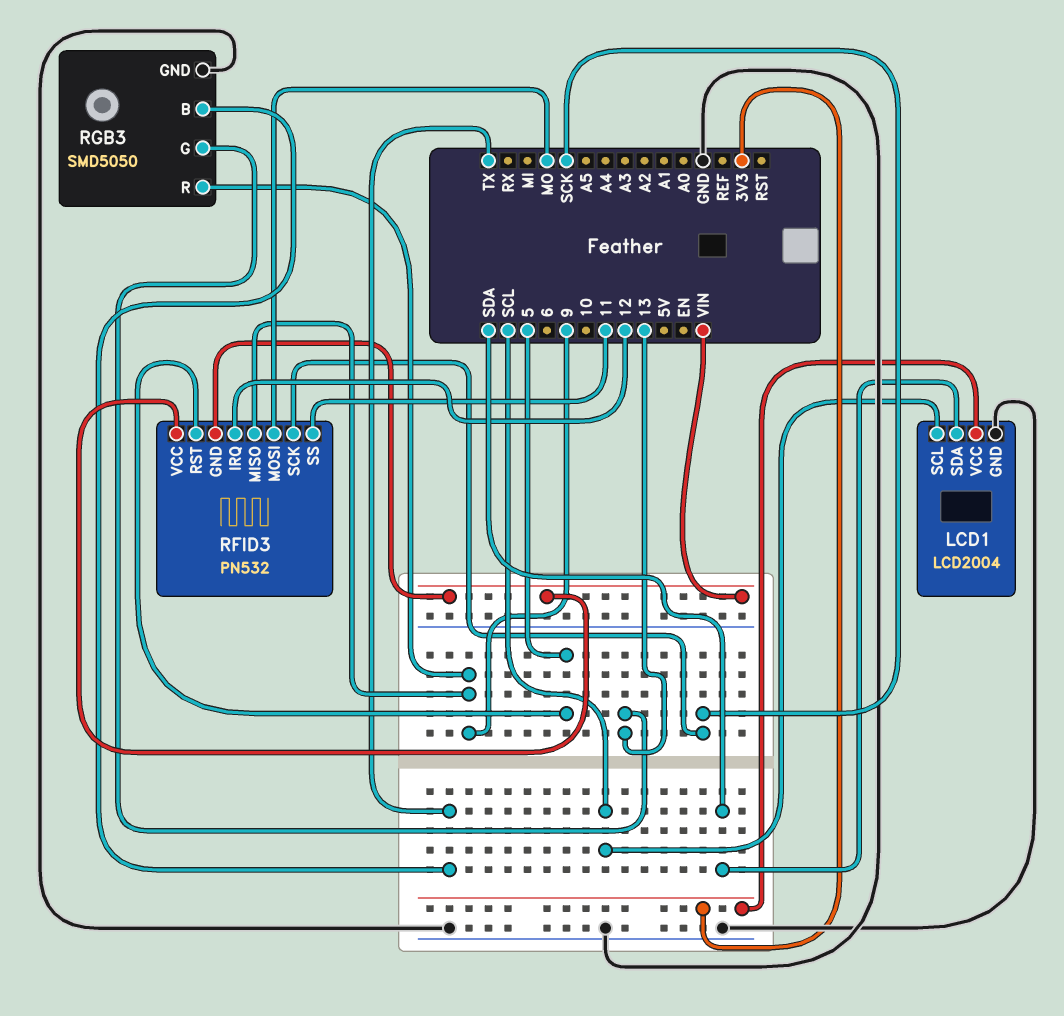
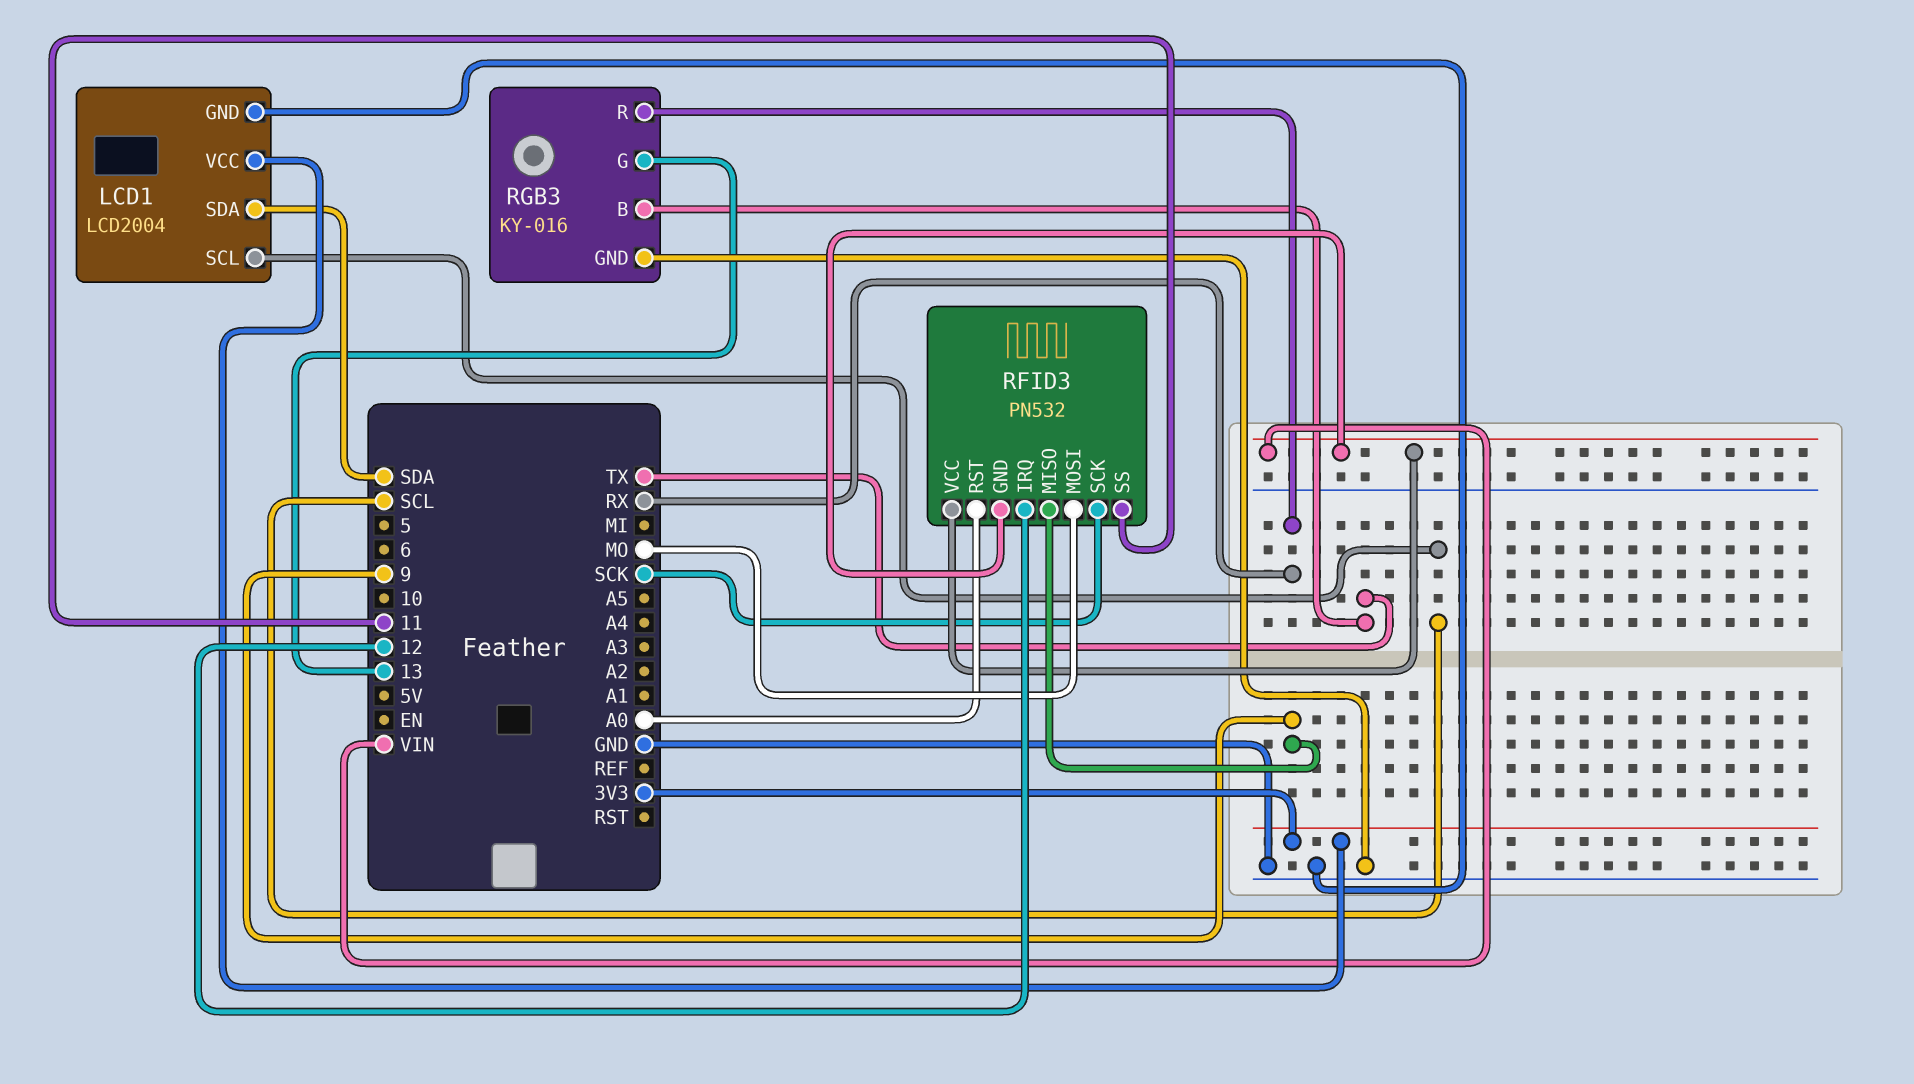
RFID3 pin RST: 5 -> A0
RGB3: SMD5050 -> KY-016
RGB3 pin R: 9 -> RX

